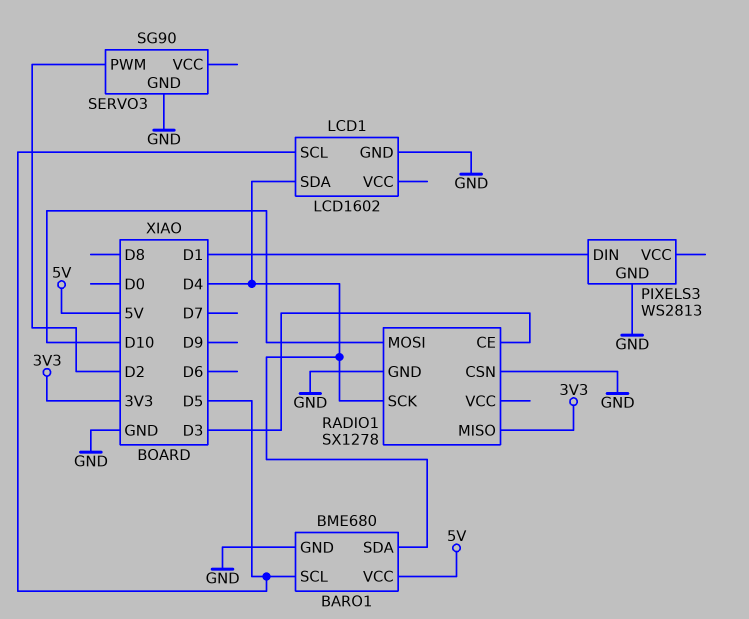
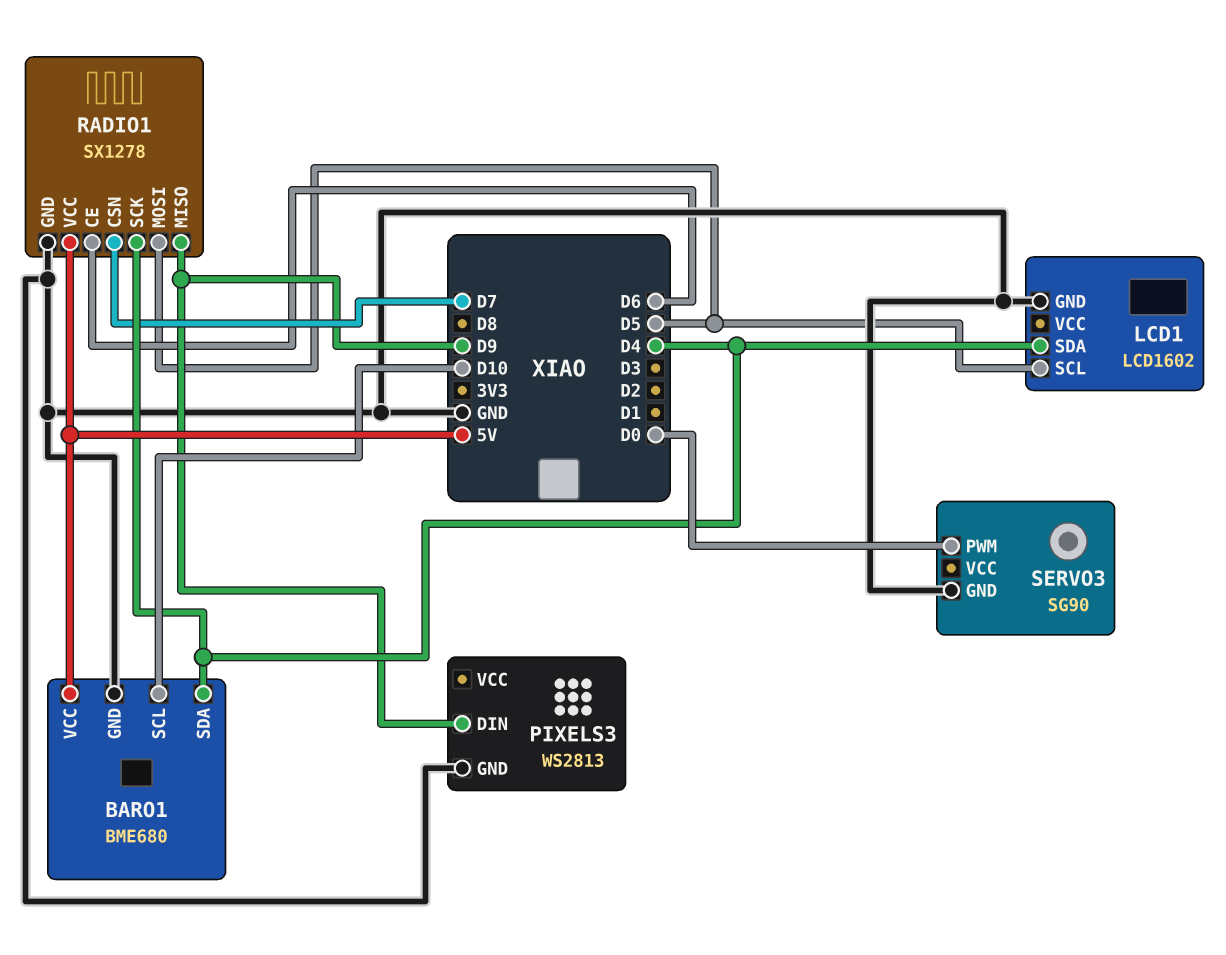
BARO1 pin SCL: D5 -> D10
PIXELS3 pin DIN: D1 -> D9
RADIO1 pin CE: D3 -> D6
RADIO1 pin CSN: GND -> D7
RADIO1 pin MISO: 3V3 -> D9
RADIO1 pin MOSI: D10 -> D5
RADIO1 pin VCC: none -> 5V
SERVO3 pin PWM: D2 -> D0

